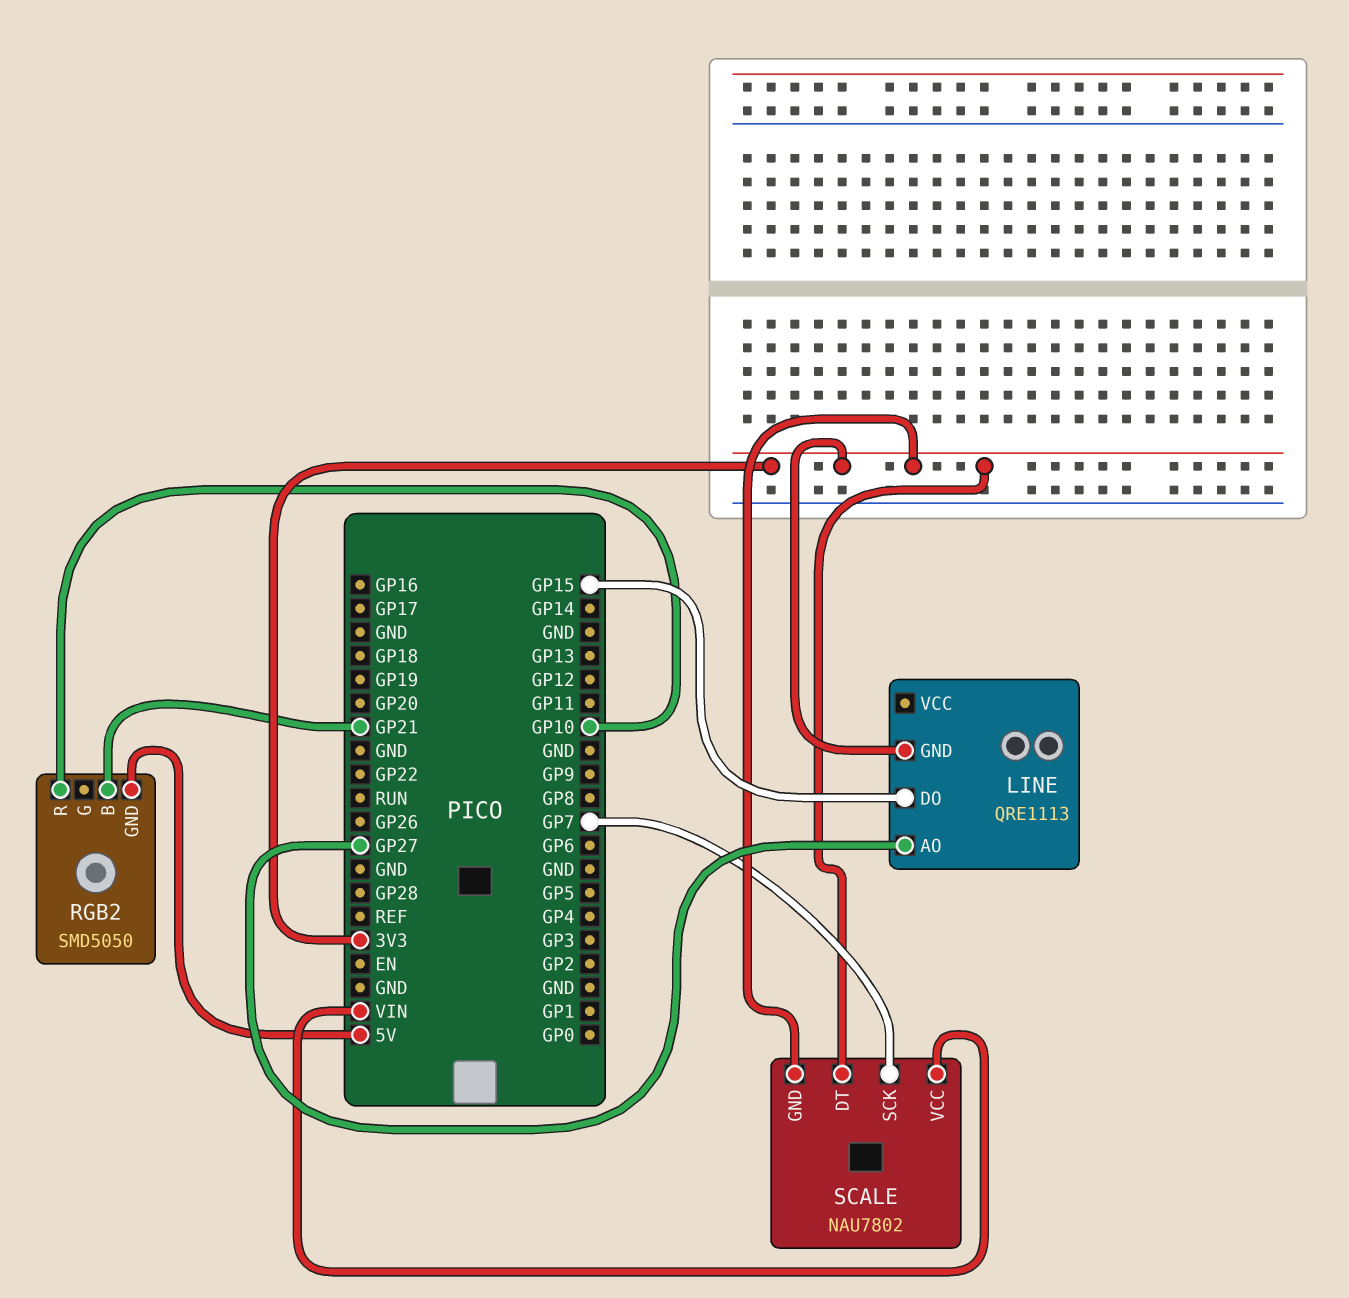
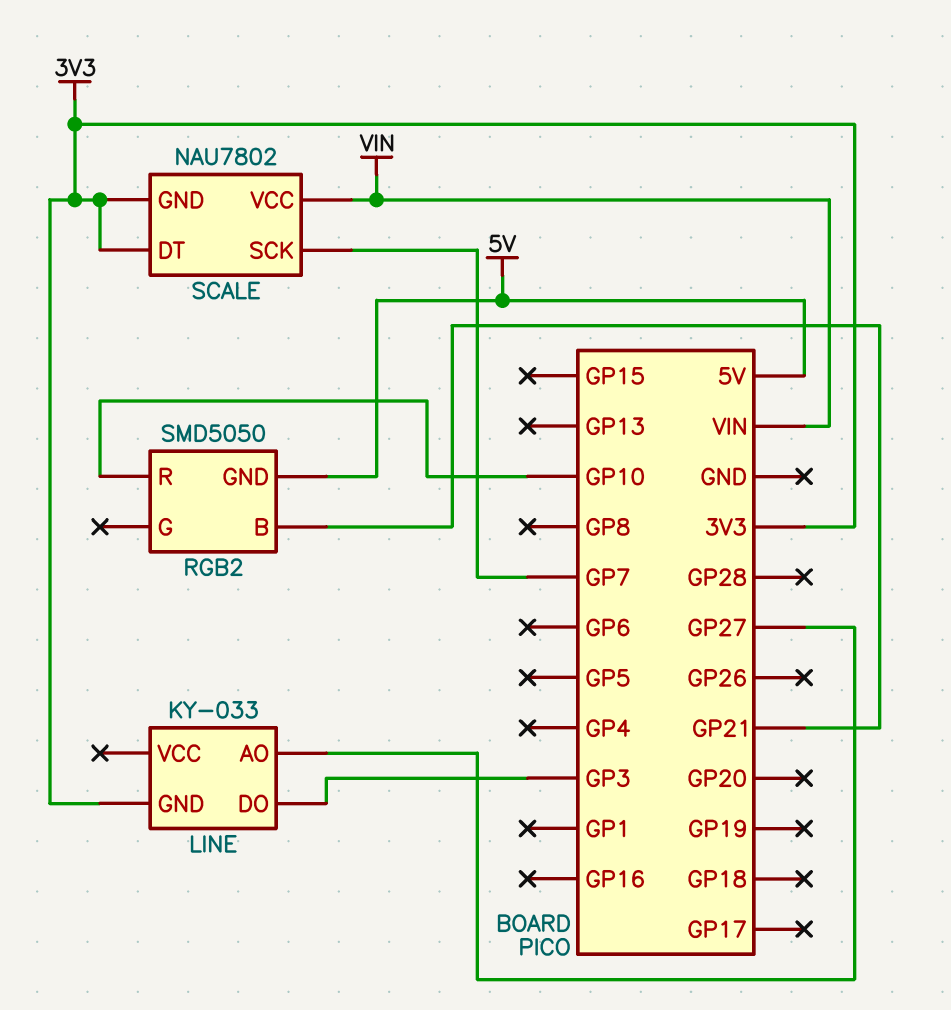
LINE: QRE1113 -> KY-033
LINE pin DO: GP15 -> GP3

